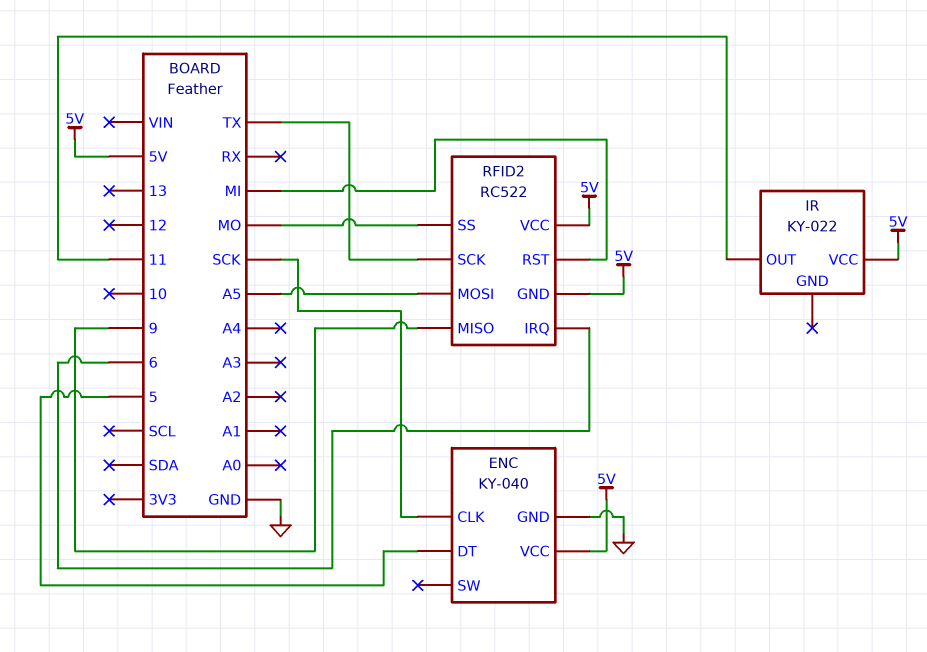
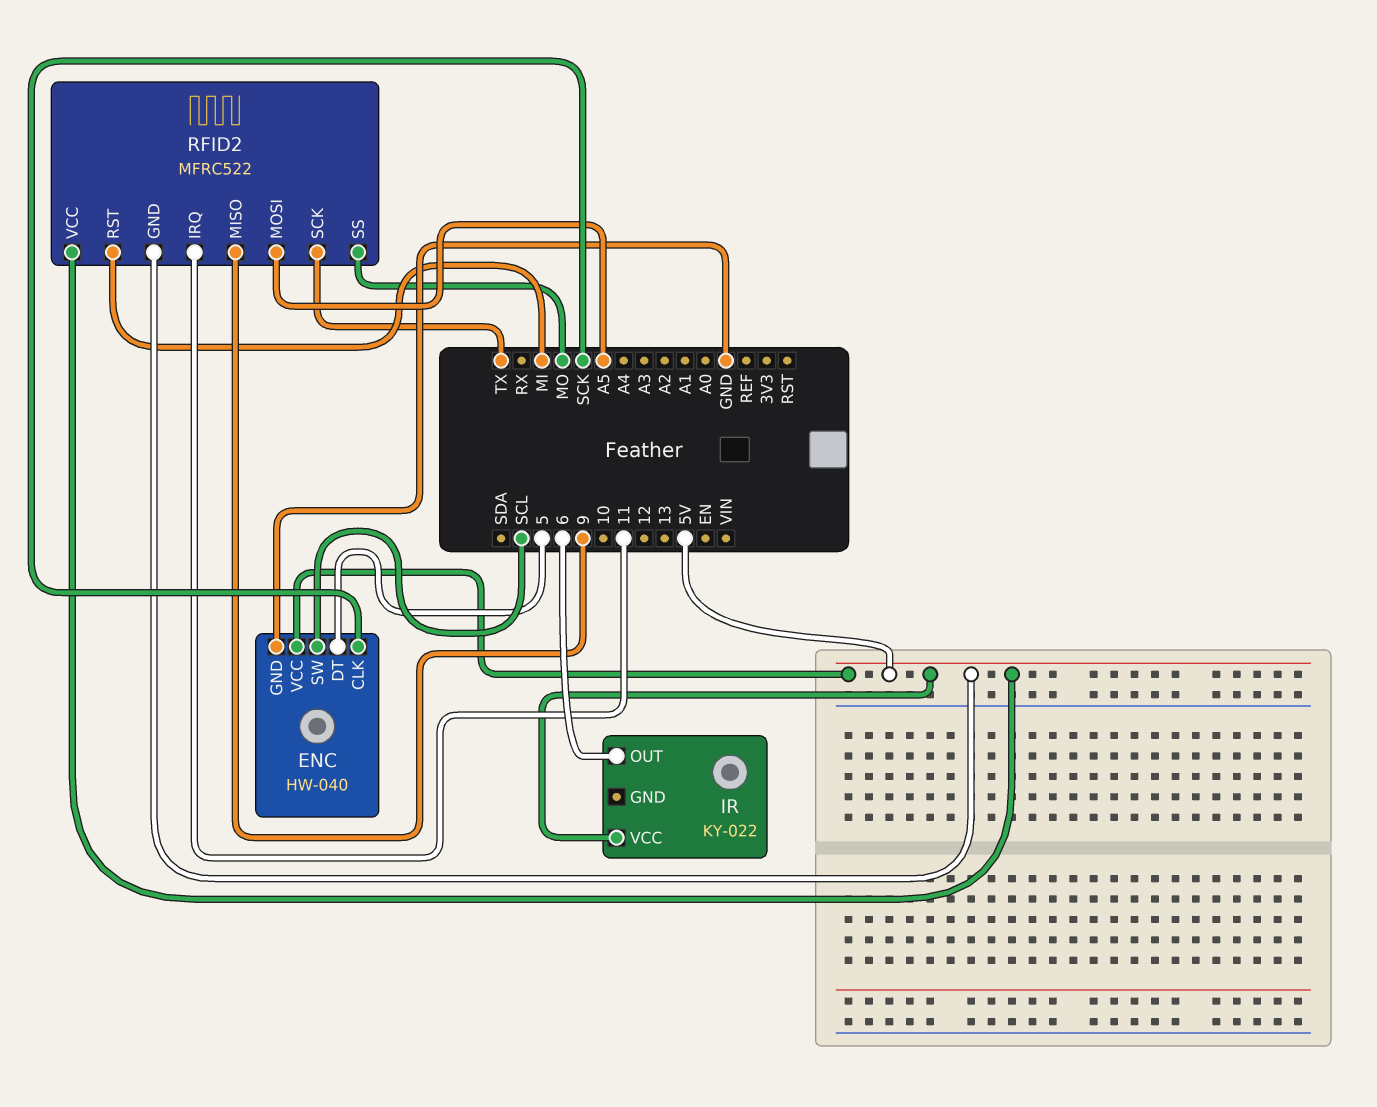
ENC: KY-040 -> HW-040
ENC pin SW: none -> SCL
IR pin OUT: 11 -> 6
RFID2: RC522 -> MFRC522
RFID2 pin IRQ: 6 -> 11

